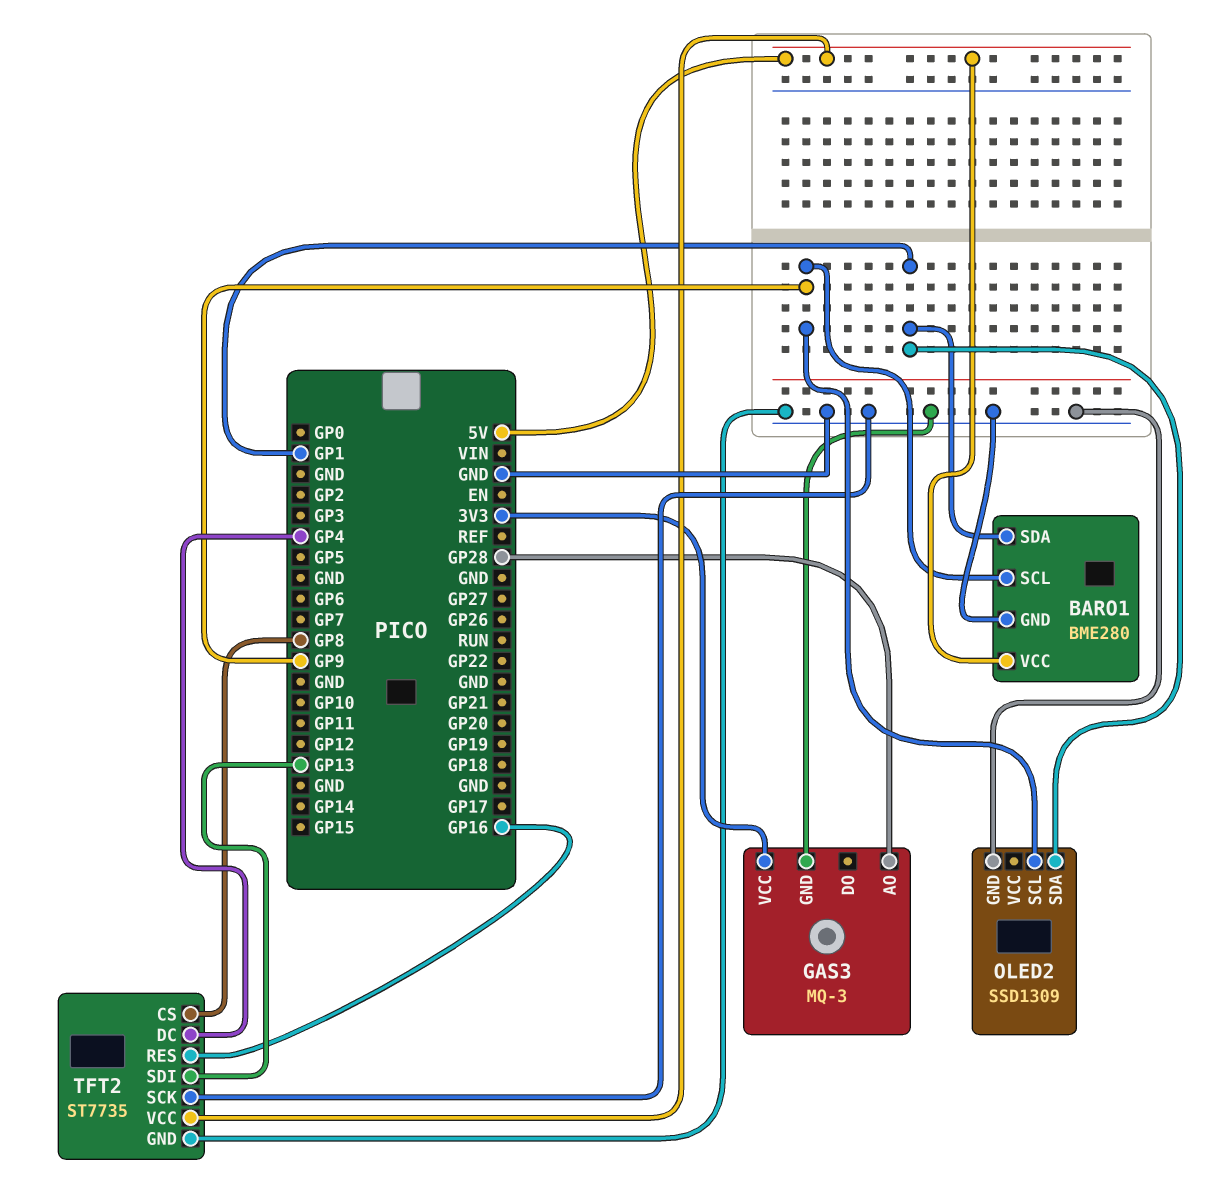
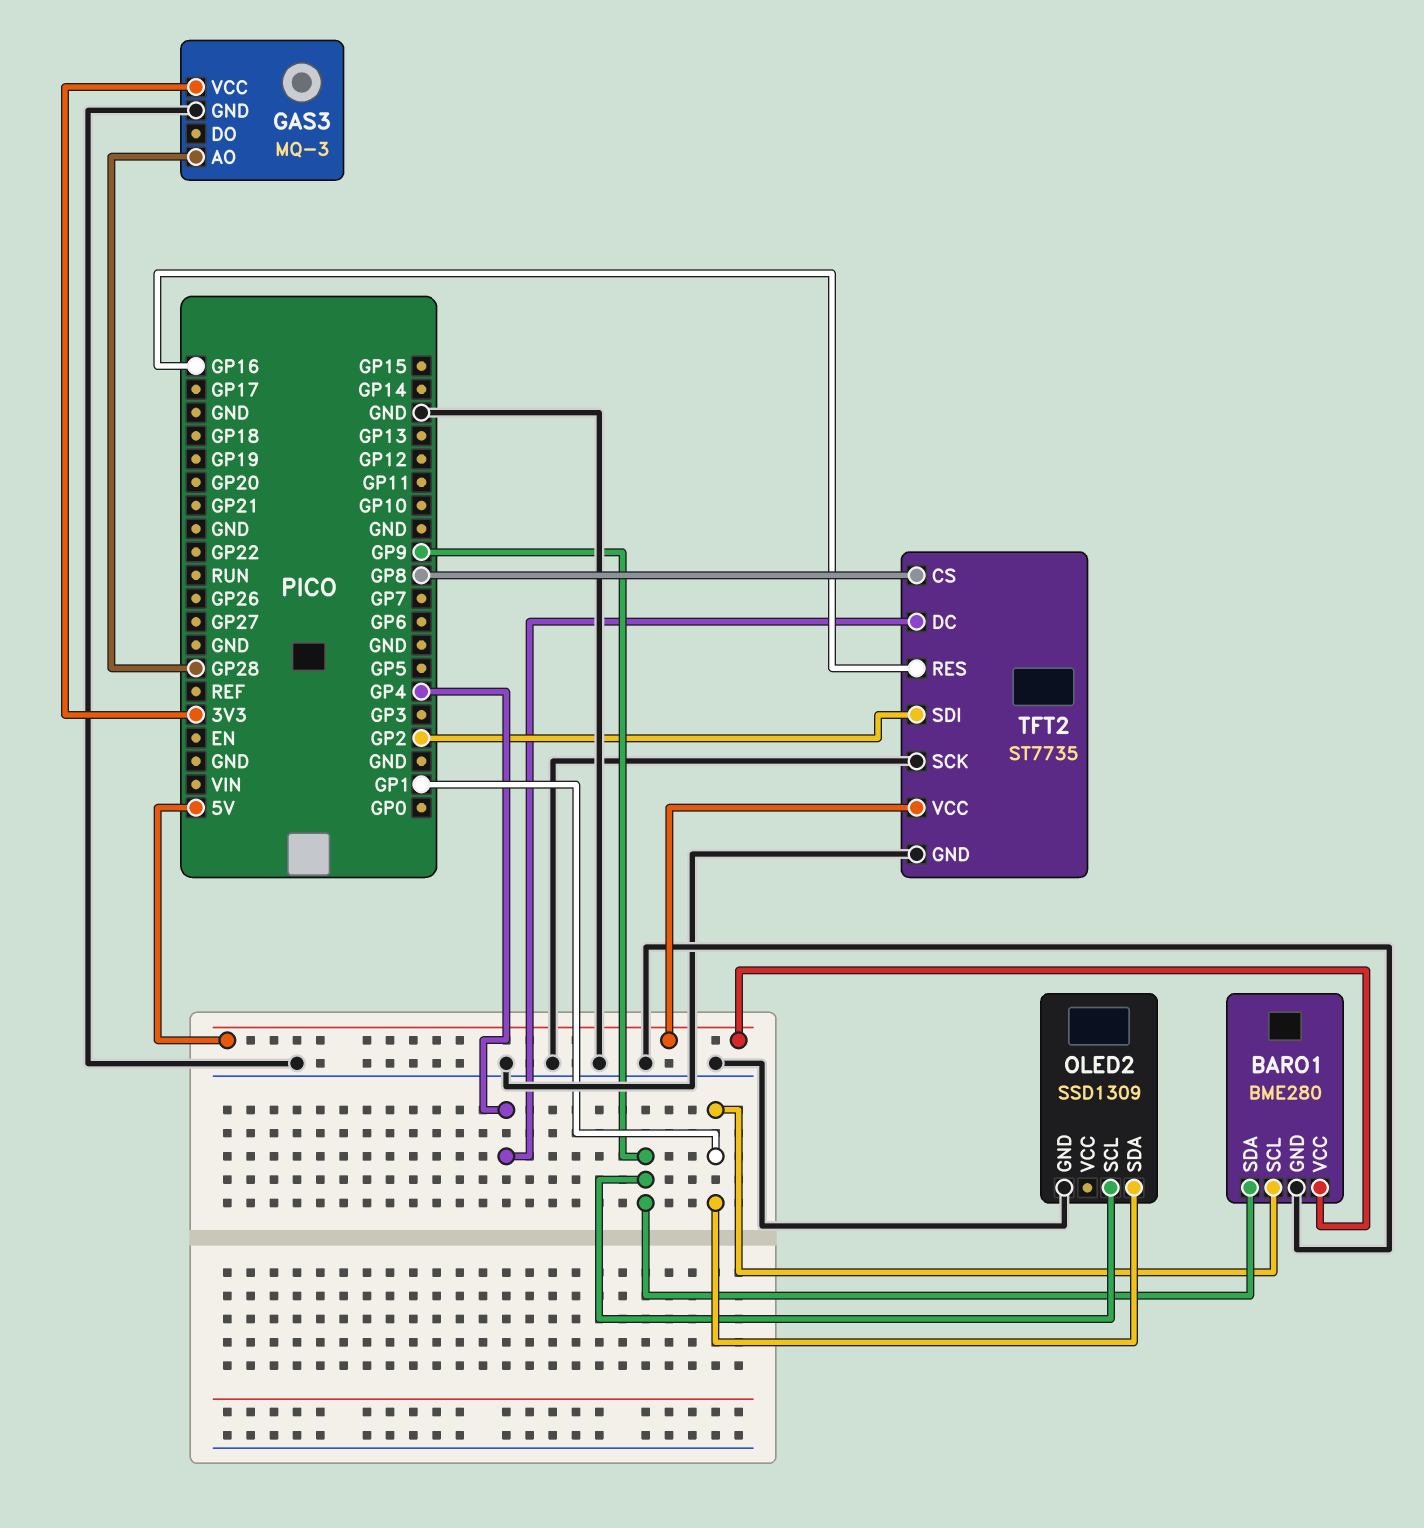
BARO1 pin SCL: GP9 -> GP1
BARO1 pin SDA: GP1 -> GP9
TFT2 pin SDI: GP13 -> GP2

